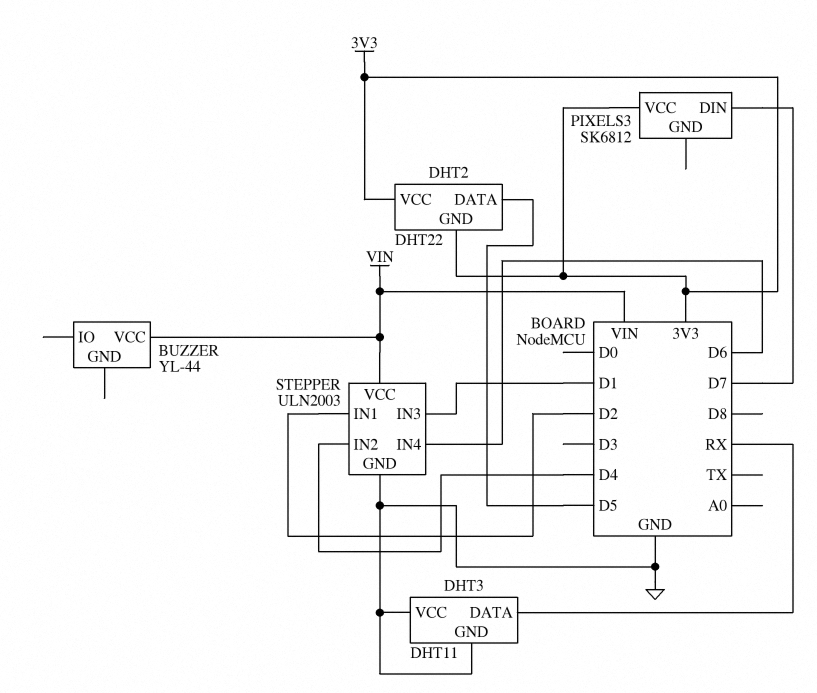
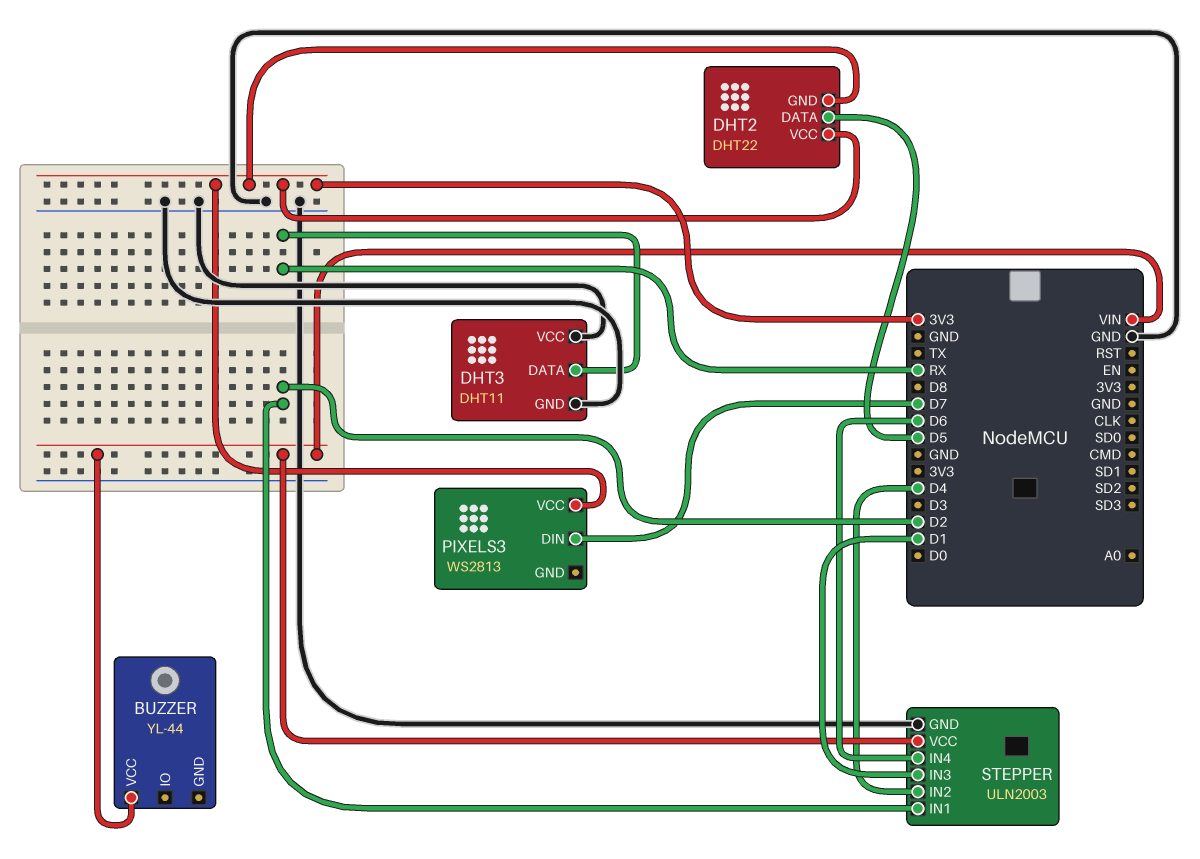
PIXELS3: SK6812 -> WS2813

